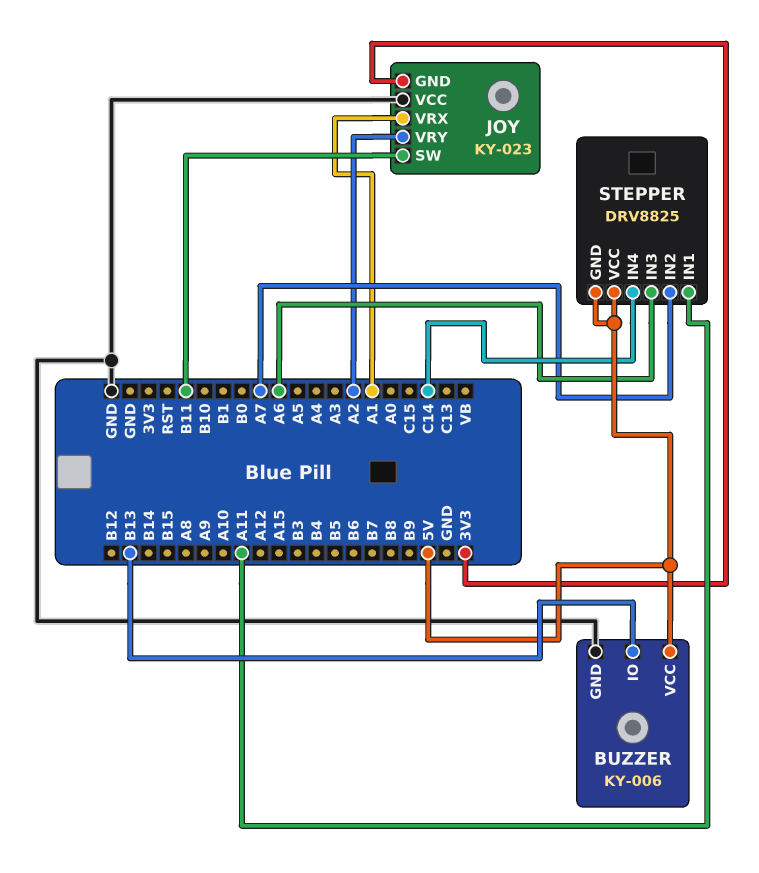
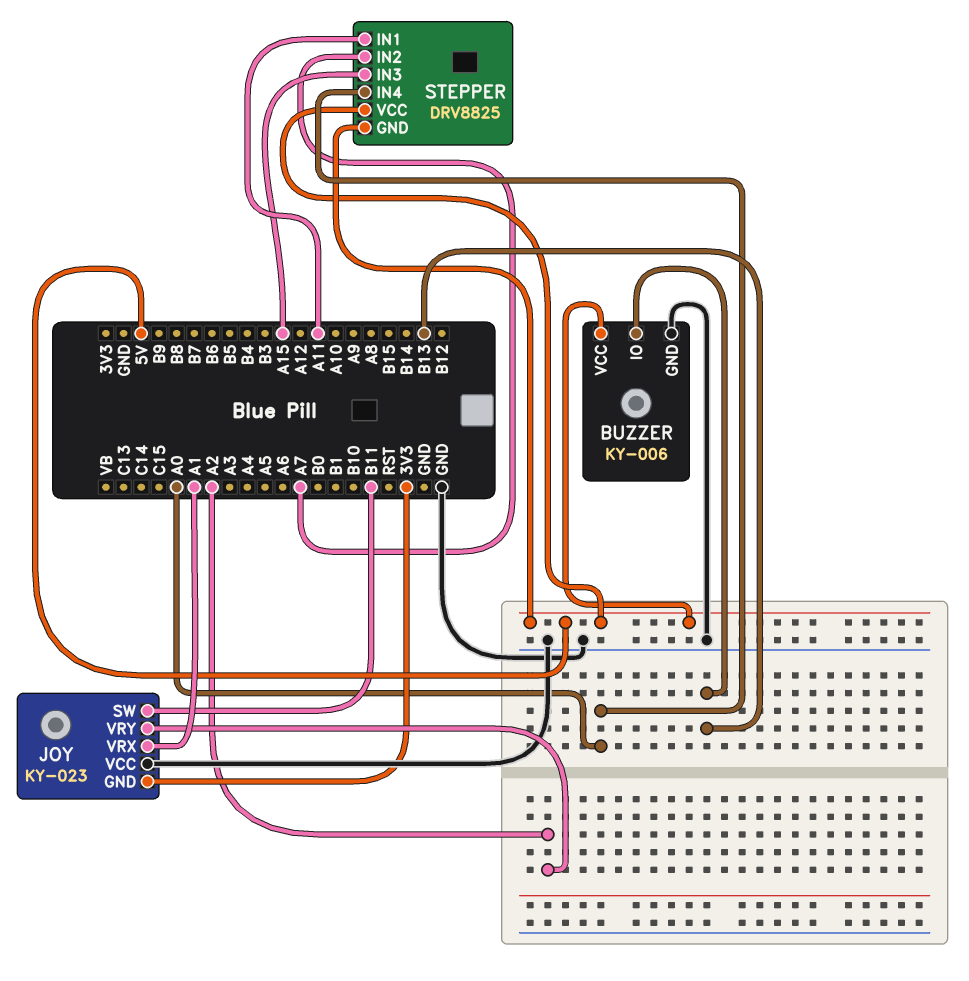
STEPPER pin IN3: A6 -> A15
STEPPER pin IN4: C14 -> A0

